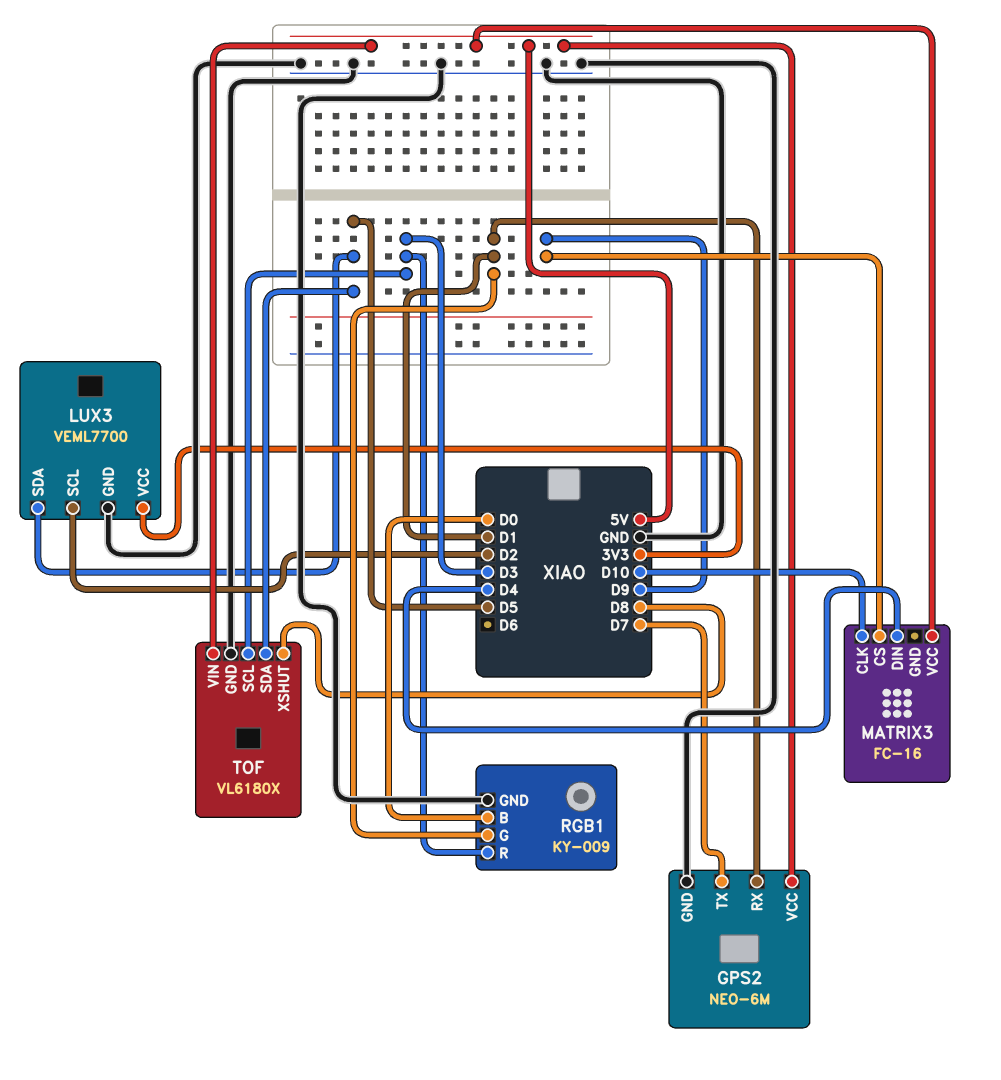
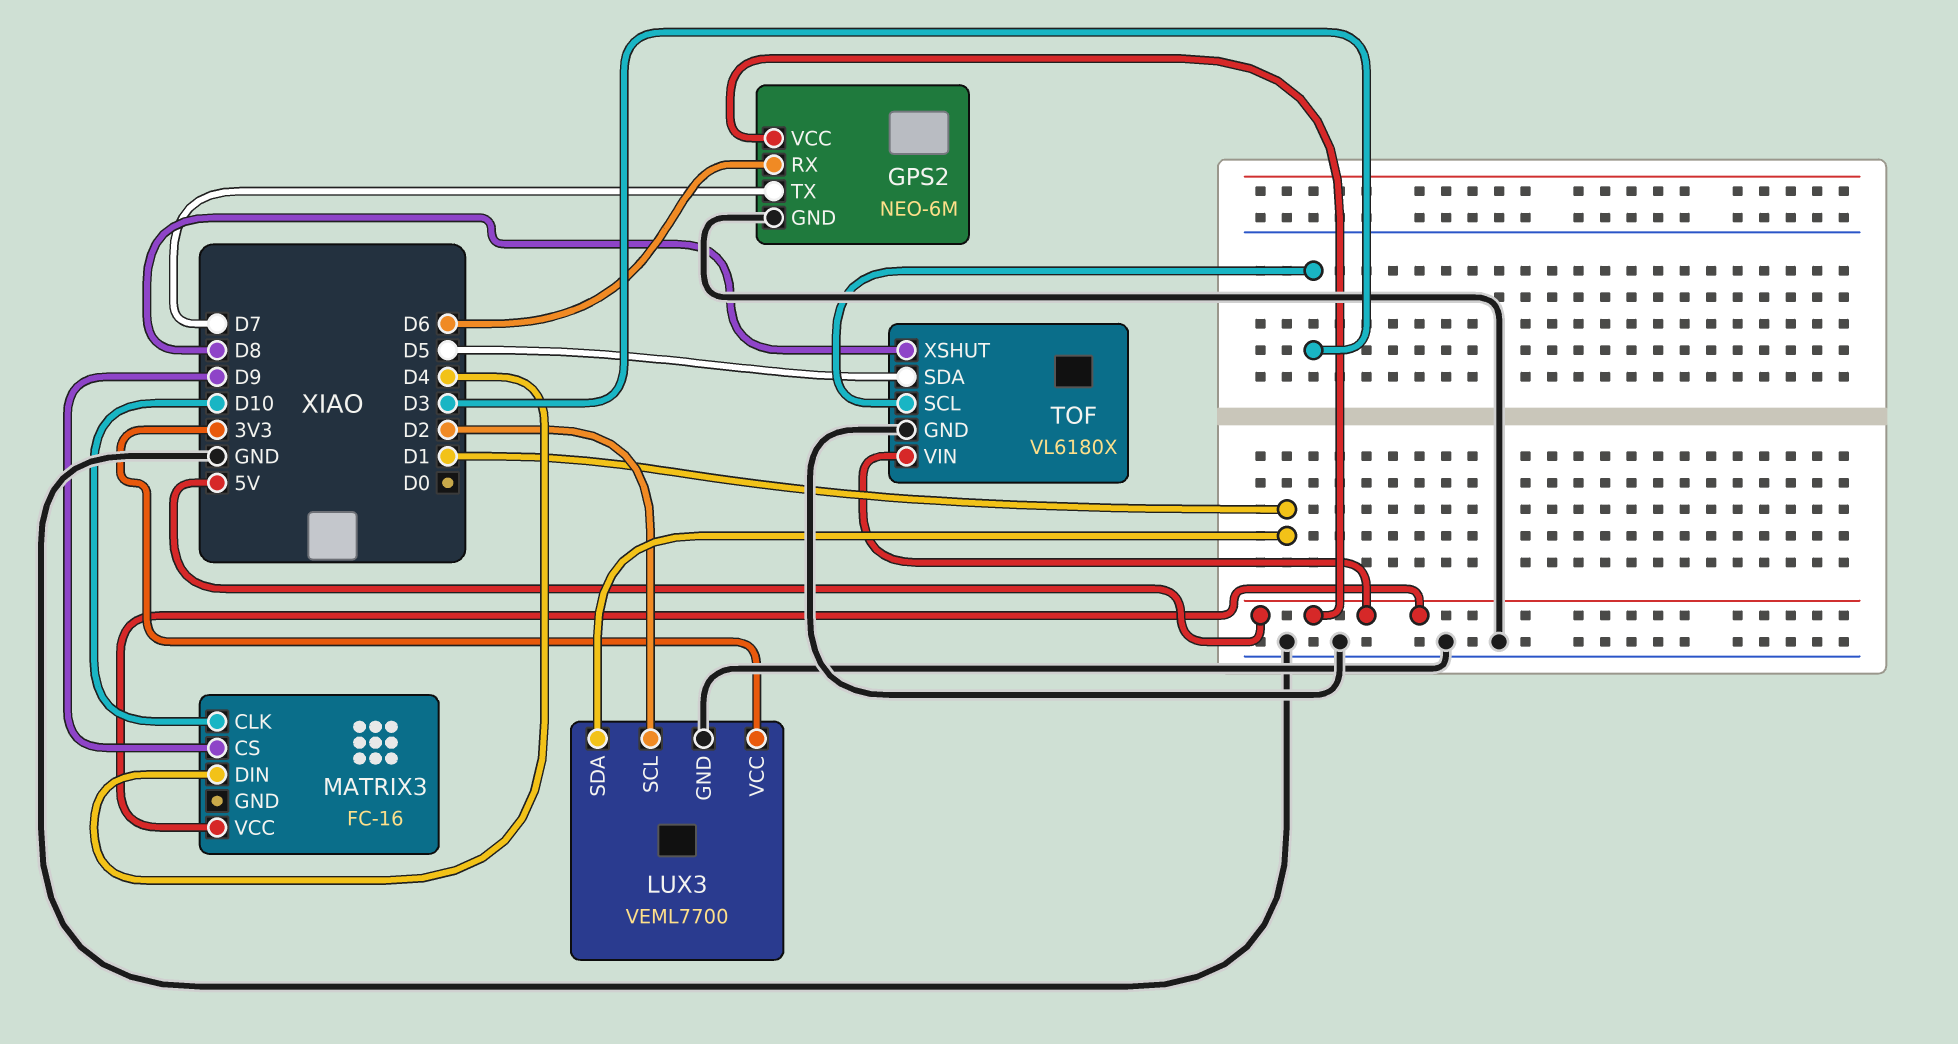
GPS2 pin RX: D1 -> D6
LUX3 pin SDA: D5 -> D1
RGB1: KY-009 -> none
RGB1 pin B: D0 -> none
RGB1 pin G: D1 -> none
RGB1 pin GND: GND -> none
RGB1 pin R: D3 -> none

